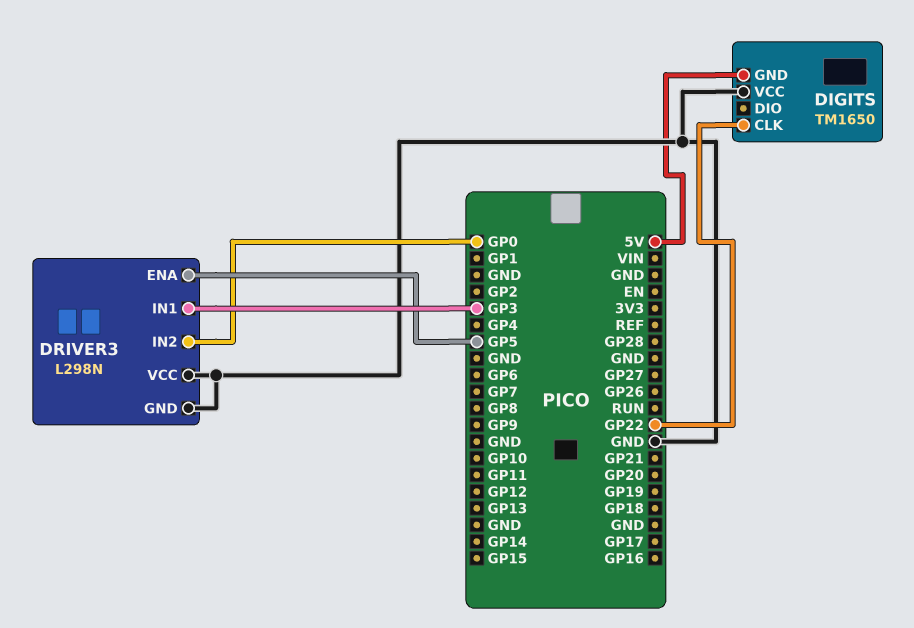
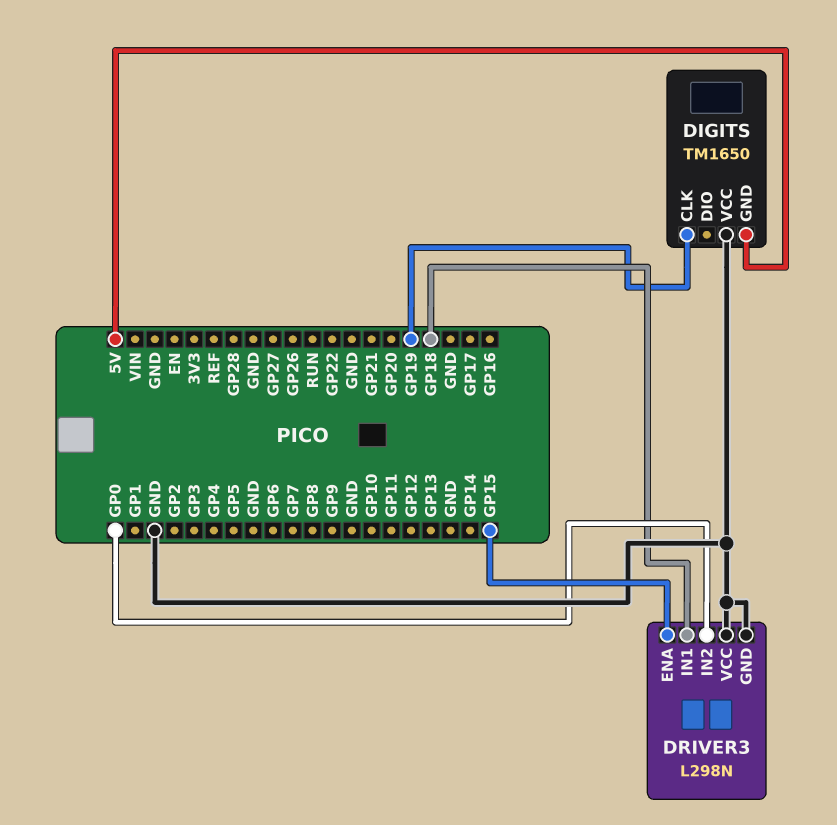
DIGITS pin CLK: GP22 -> GP19
DRIVER3 pin ENA: GP5 -> GP15
DRIVER3 pin IN1: GP3 -> GP18

